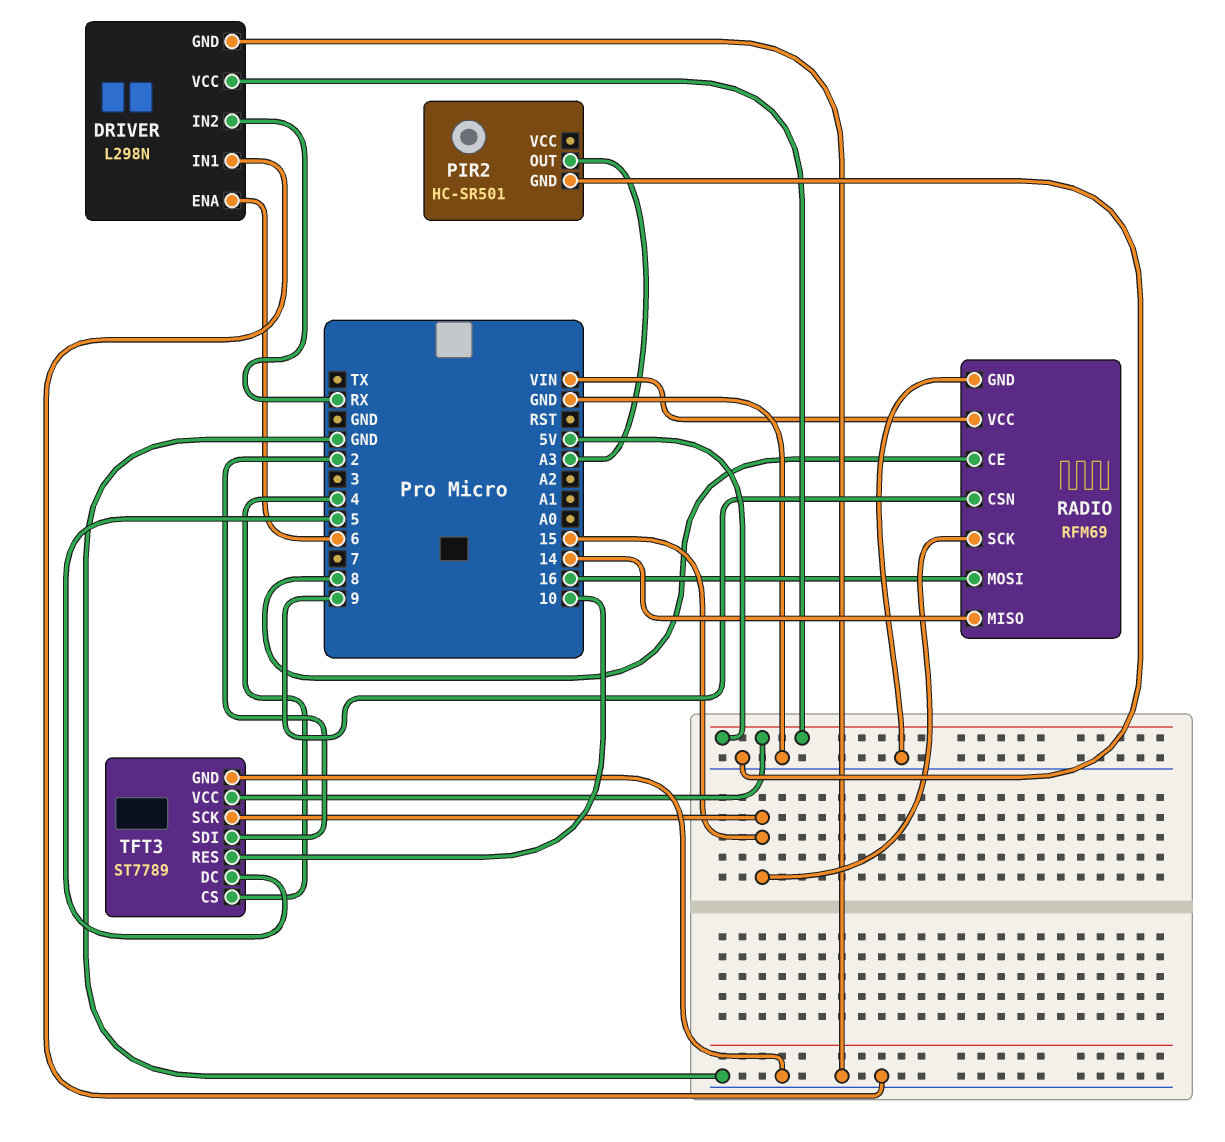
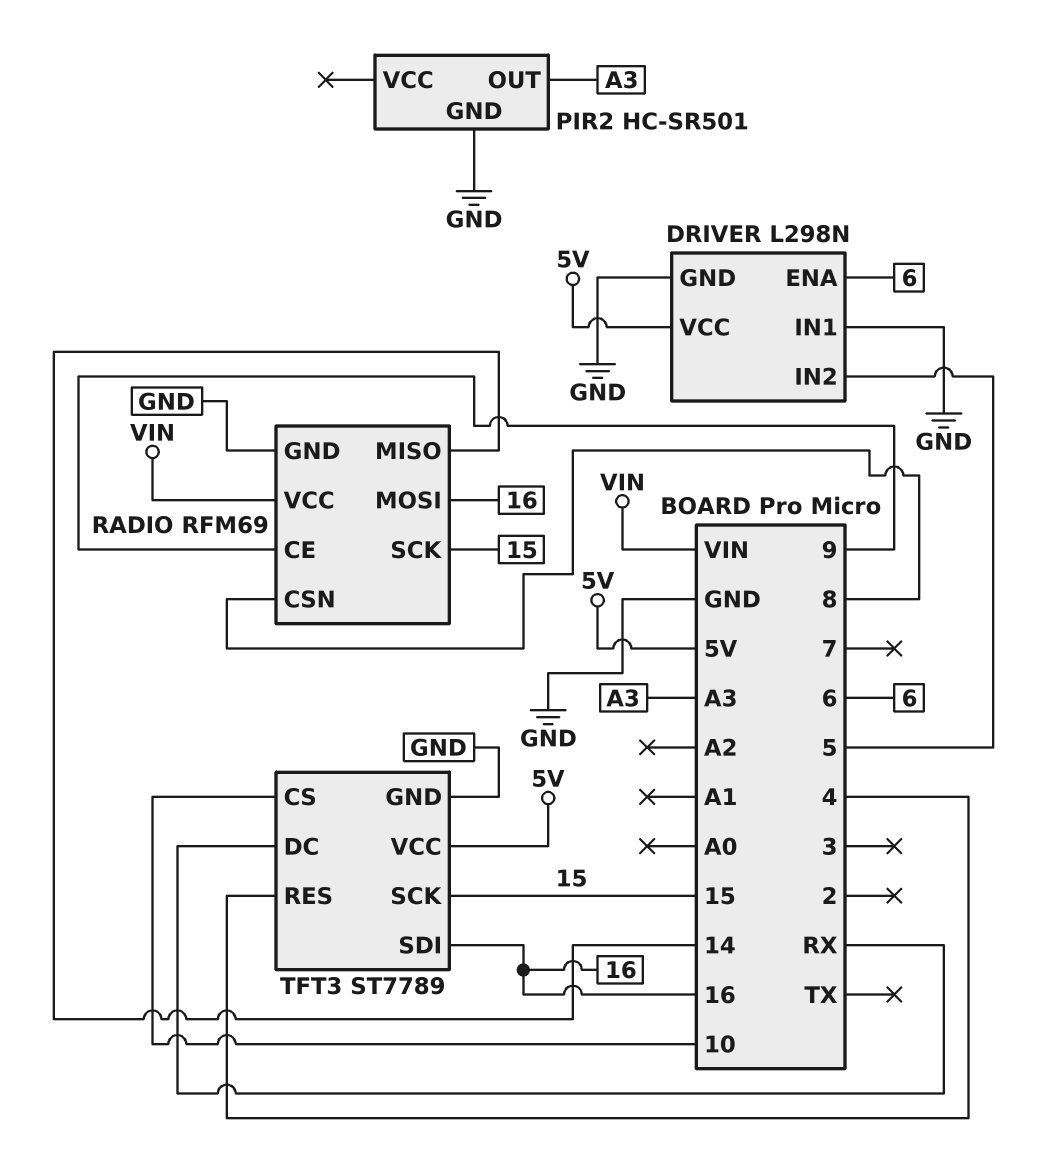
DRIVER pin IN2: RX -> 5
RADIO pin CE: 8 -> 9
RADIO pin CSN: 9 -> 8
TFT3 pin CS: 4 -> 10
TFT3 pin DC: 5 -> RX
TFT3 pin RES: 10 -> 4
TFT3 pin SDI: 2 -> 16

